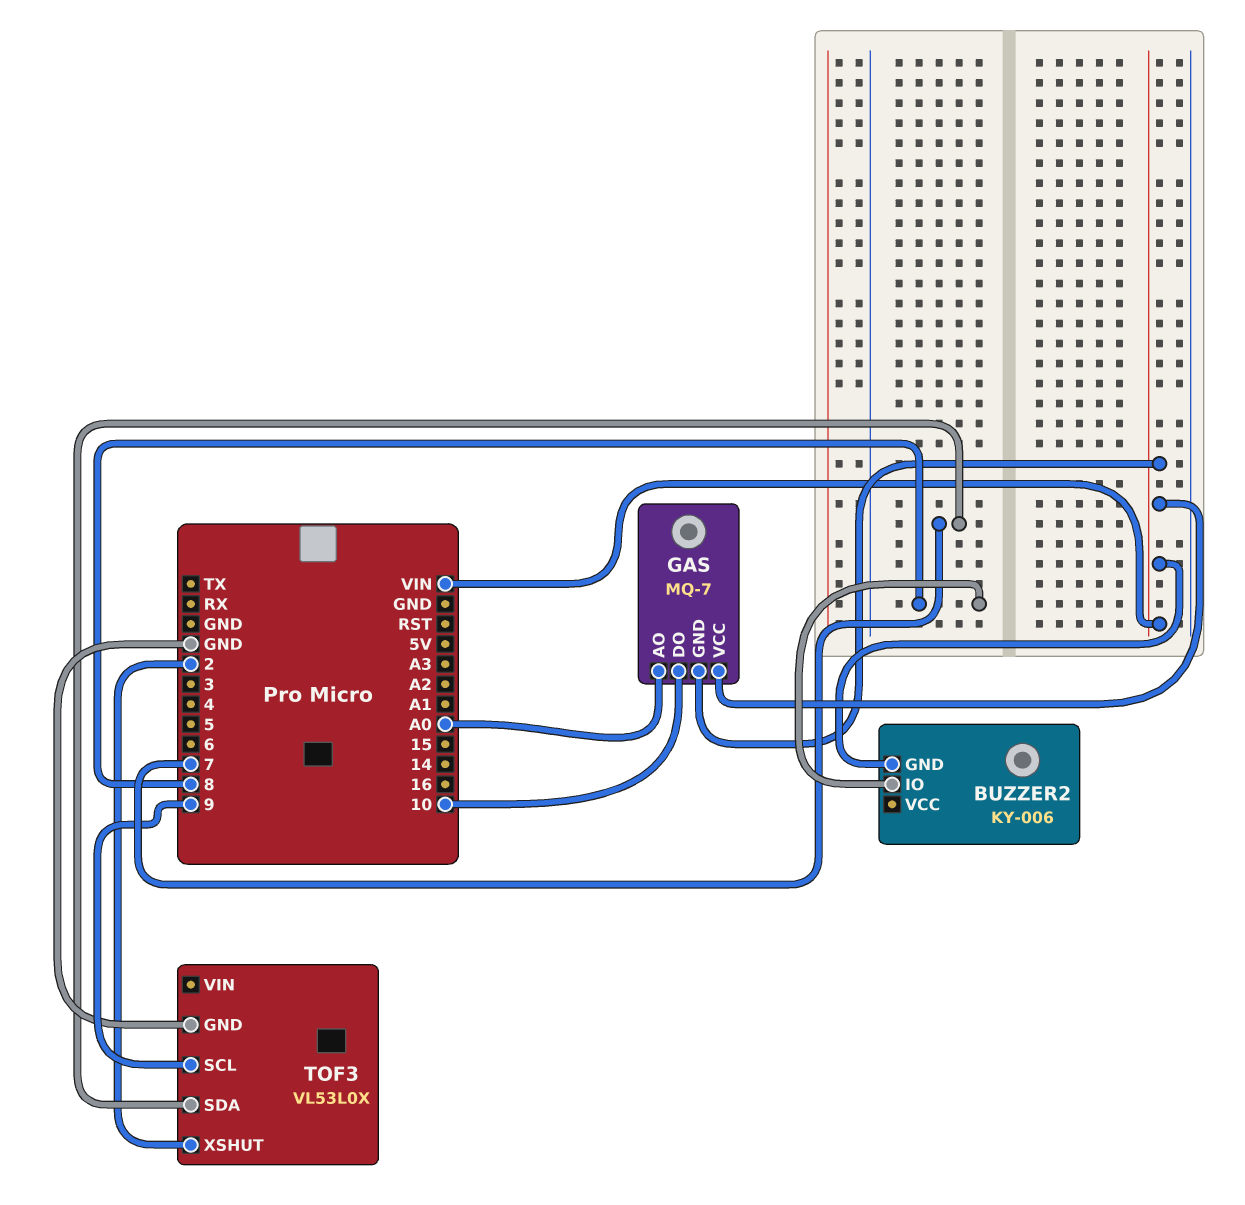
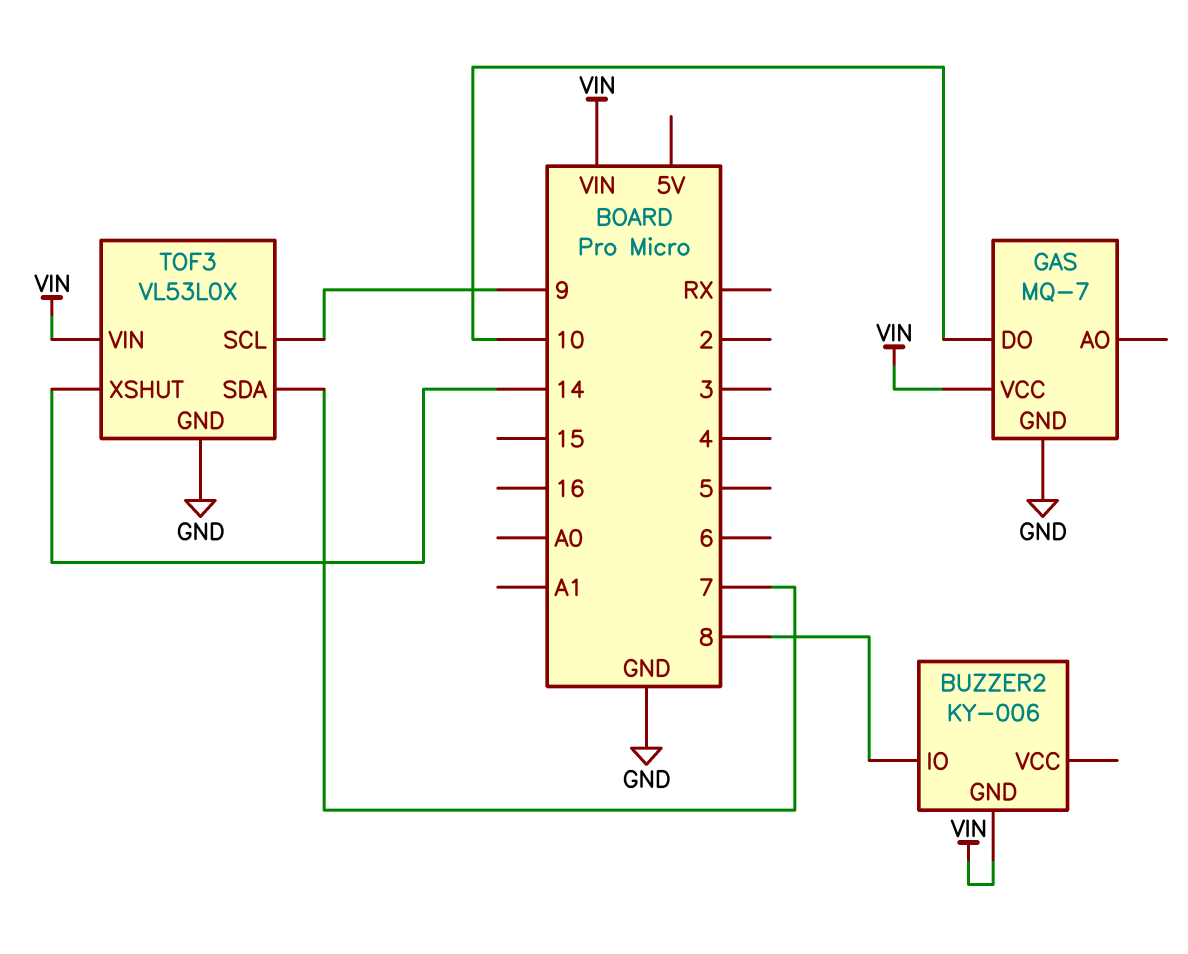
GAS pin AO: A0 -> none
GAS pin GND: VIN -> GND
TOF3 pin VIN: none -> VIN
TOF3 pin XSHUT: 2 -> 14

